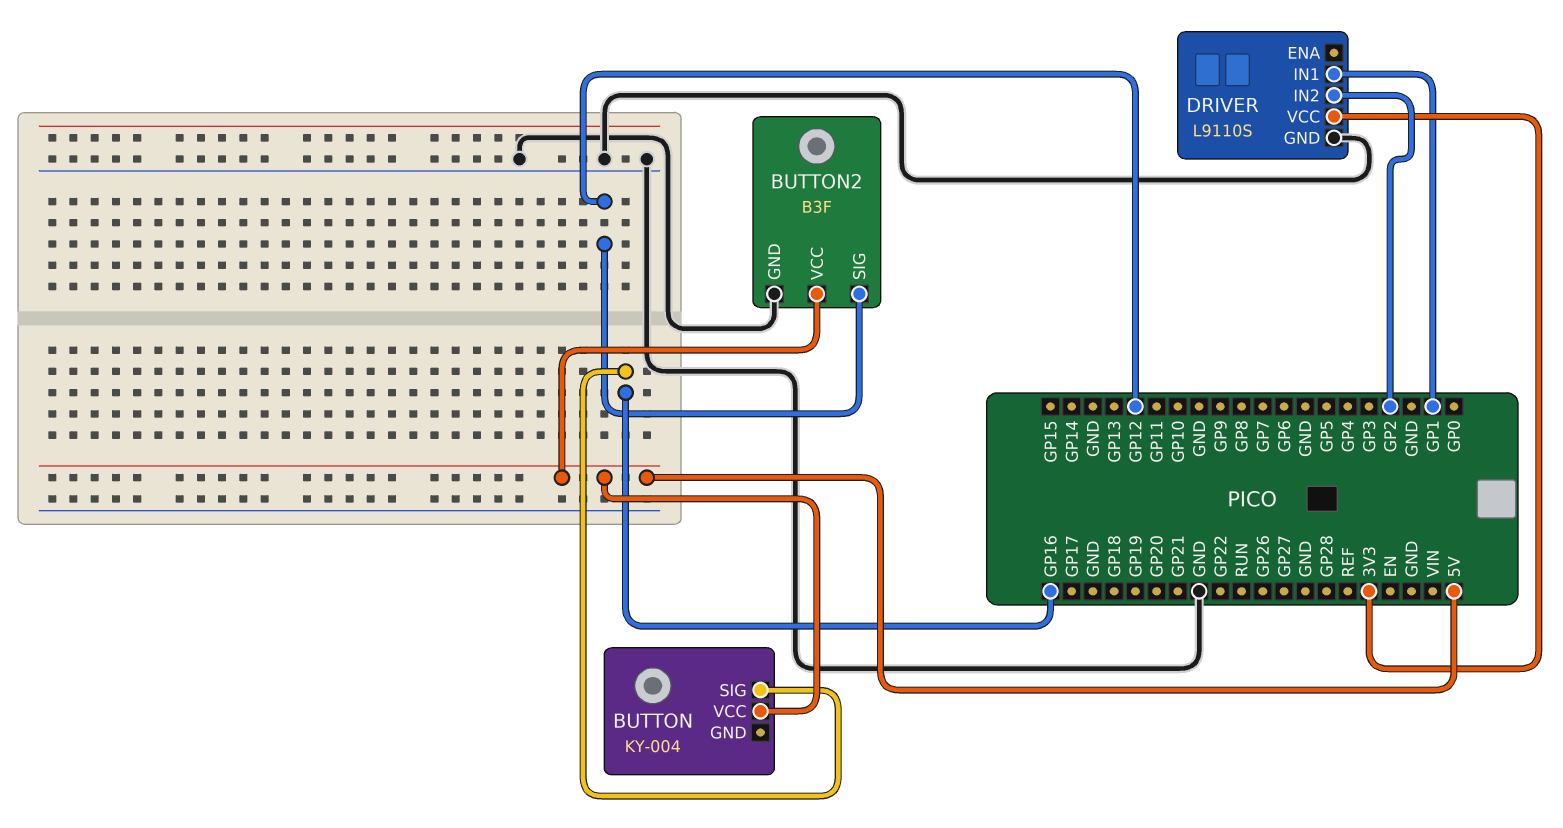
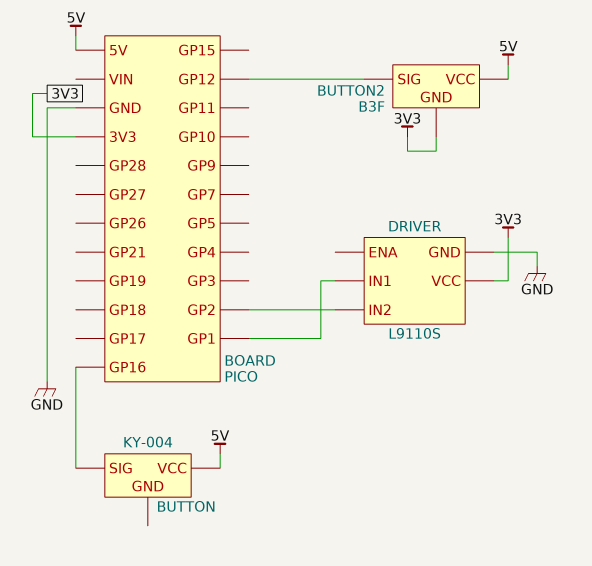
BUTTON2 pin GND: GND -> 3V3

